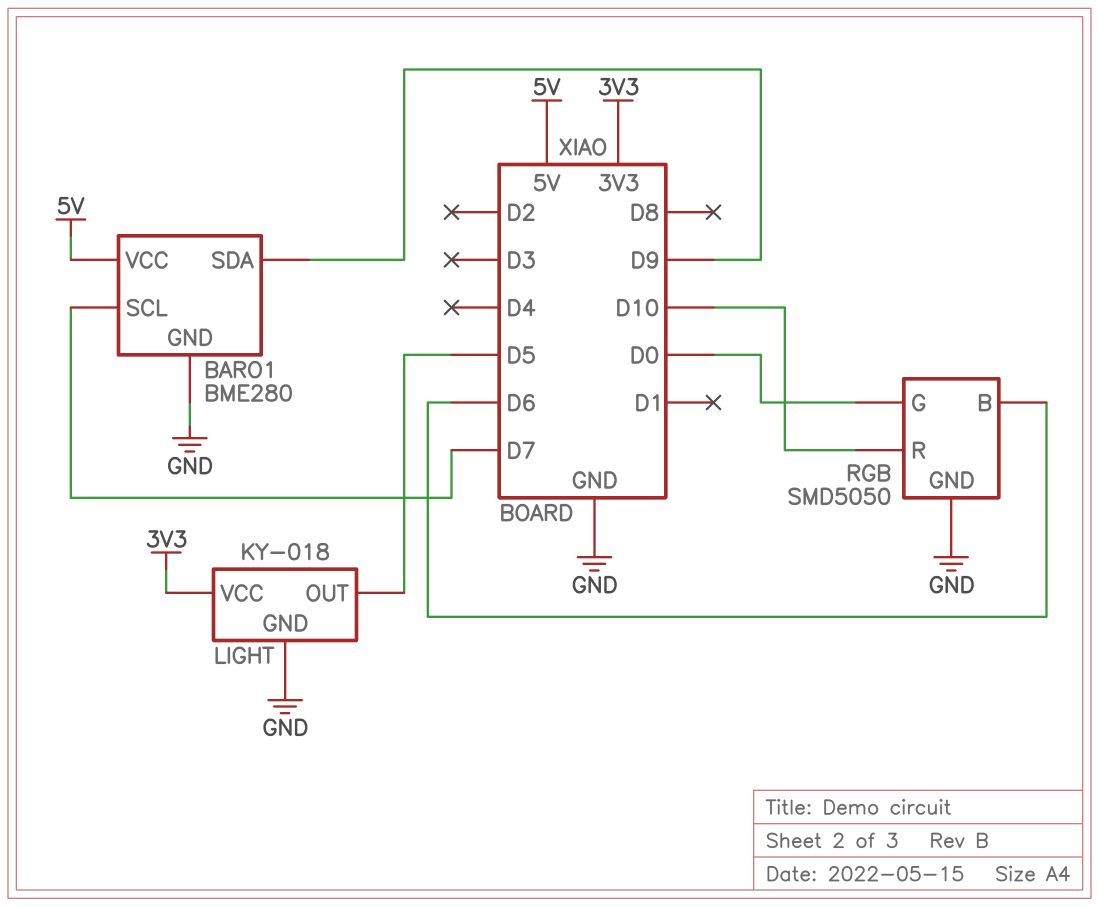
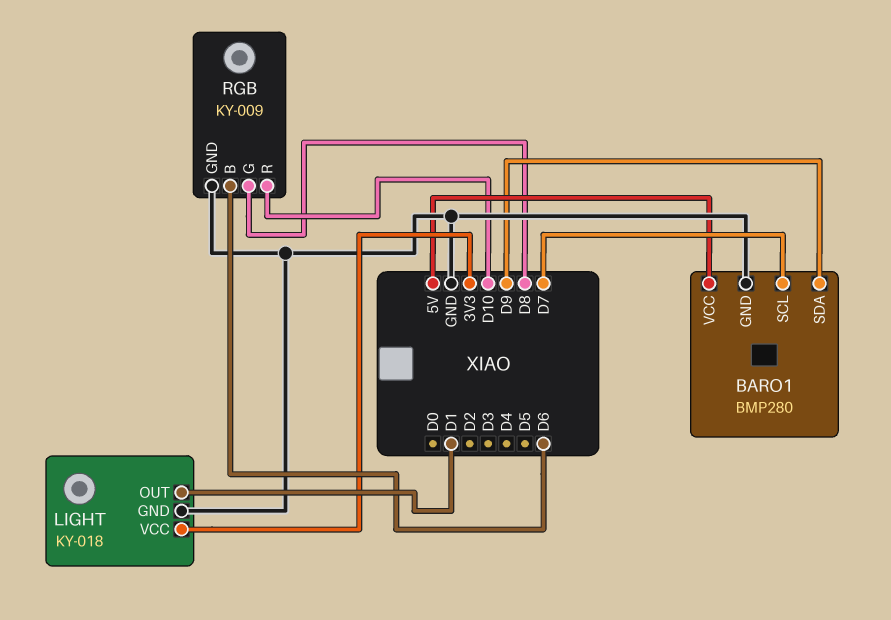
BARO1: BME280 -> BMP280
LIGHT pin OUT: D5 -> D1
RGB: SMD5050 -> KY-009
RGB pin G: D0 -> D8

